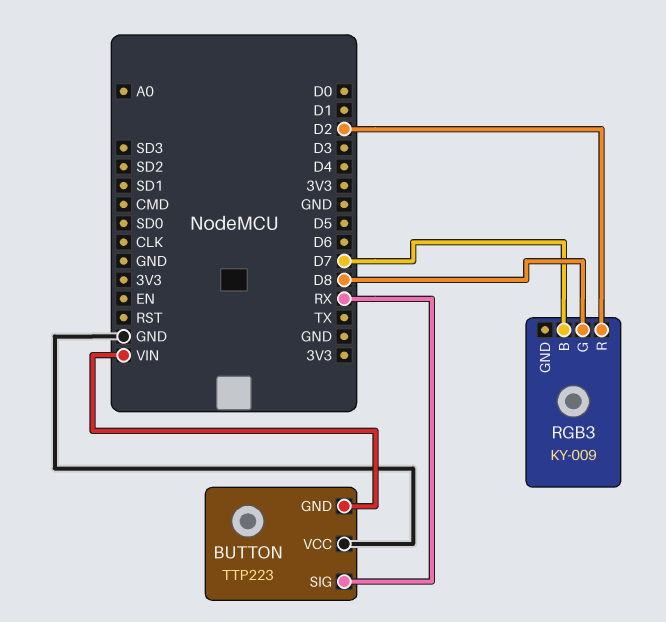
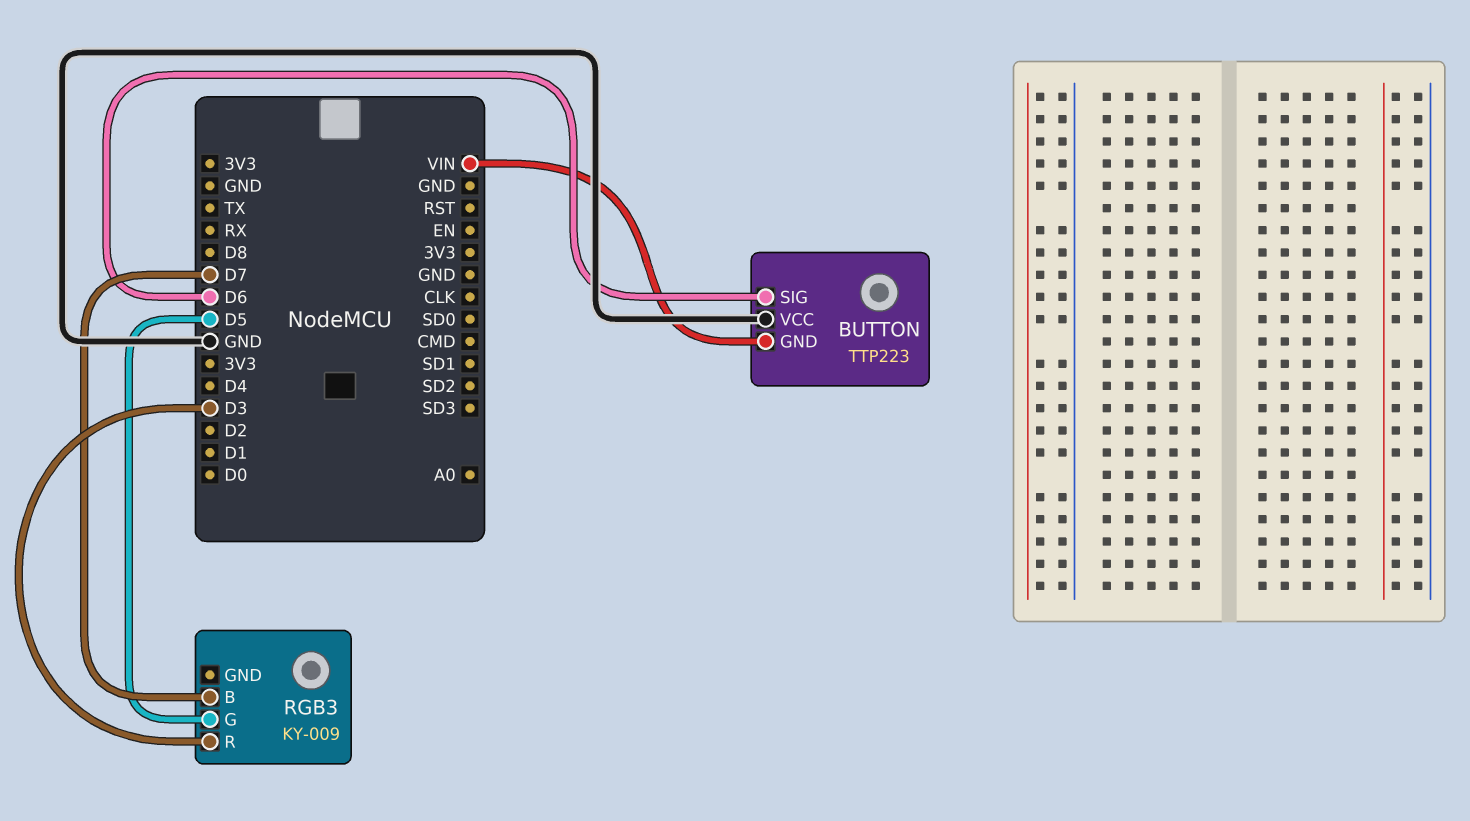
BUTTON pin SIG: RX -> D6
RGB3 pin G: D8 -> D5
RGB3 pin R: D2 -> D3

